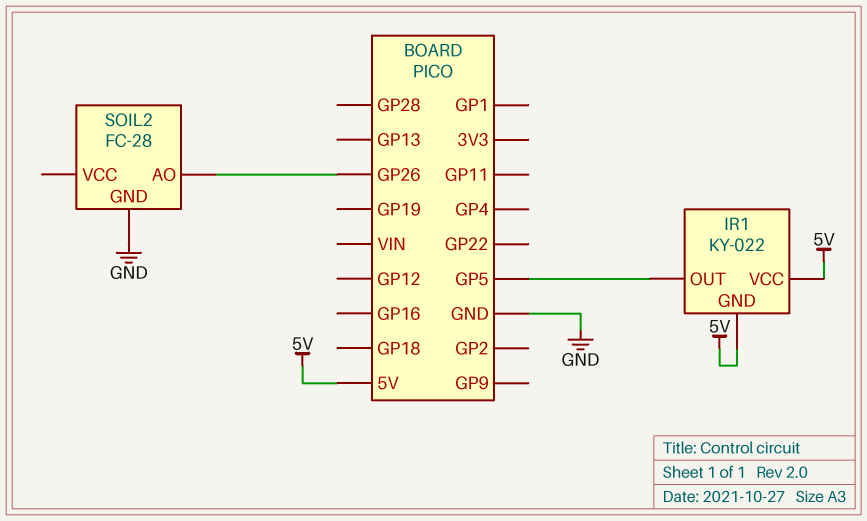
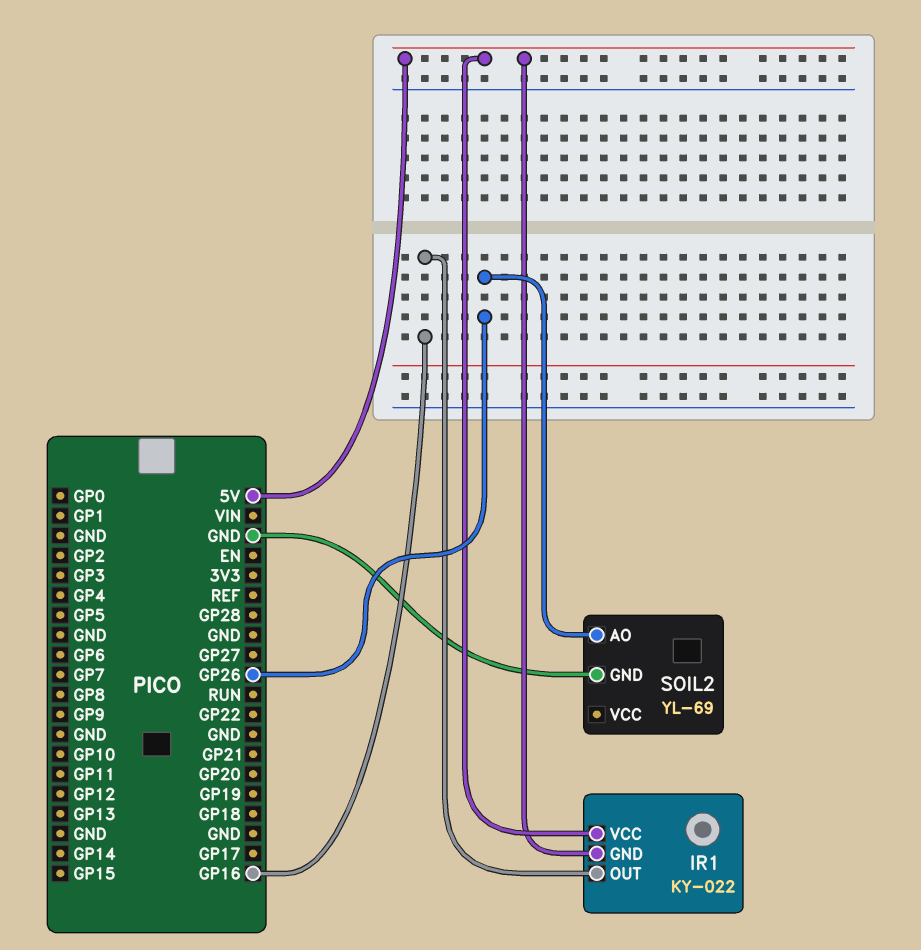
IR1 pin OUT: GP5 -> GP16
SOIL2: FC-28 -> YL-69

